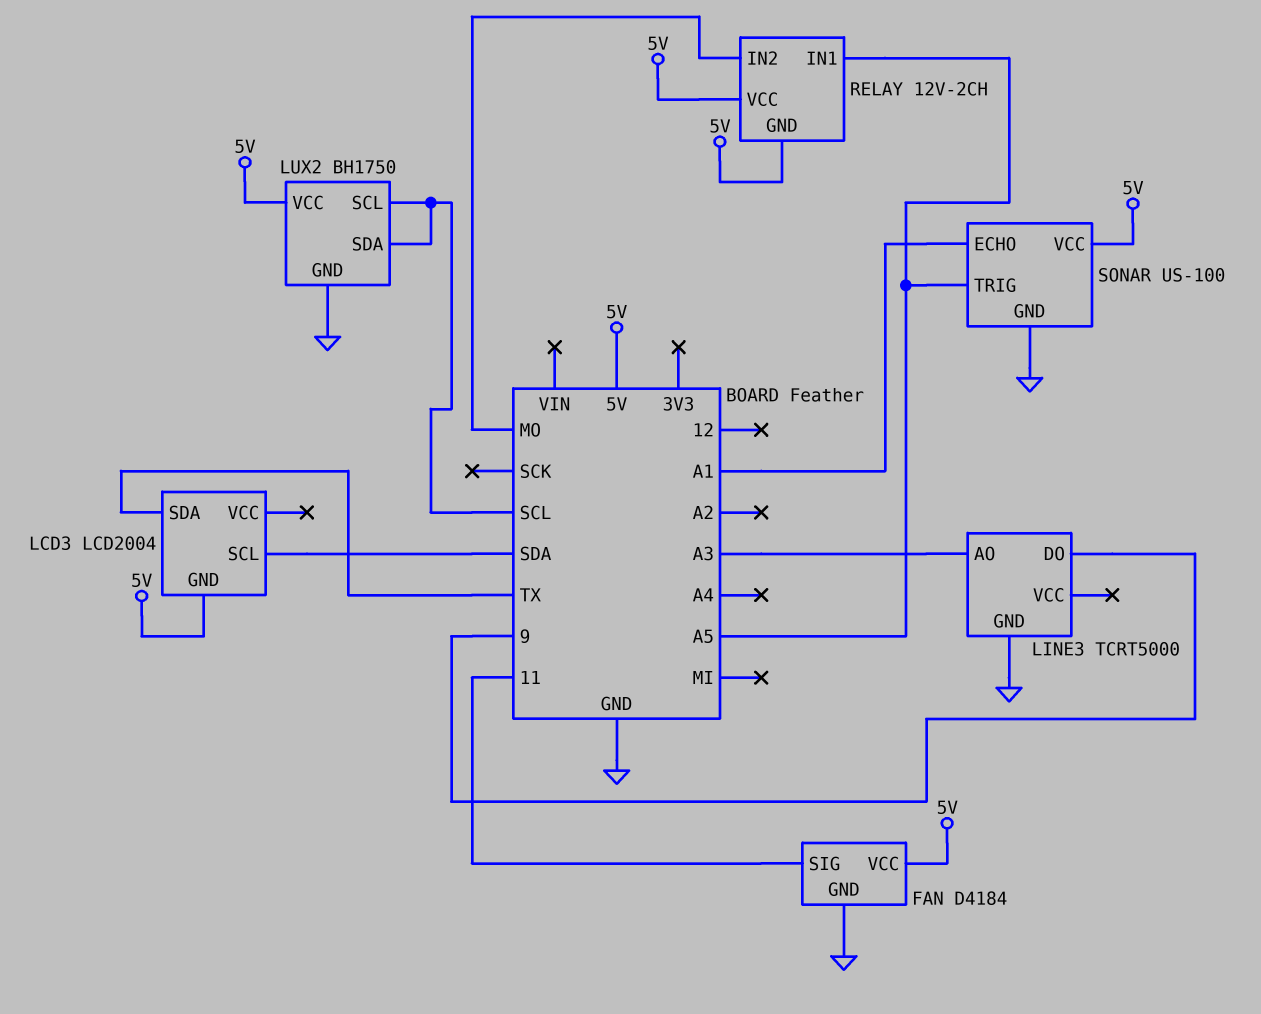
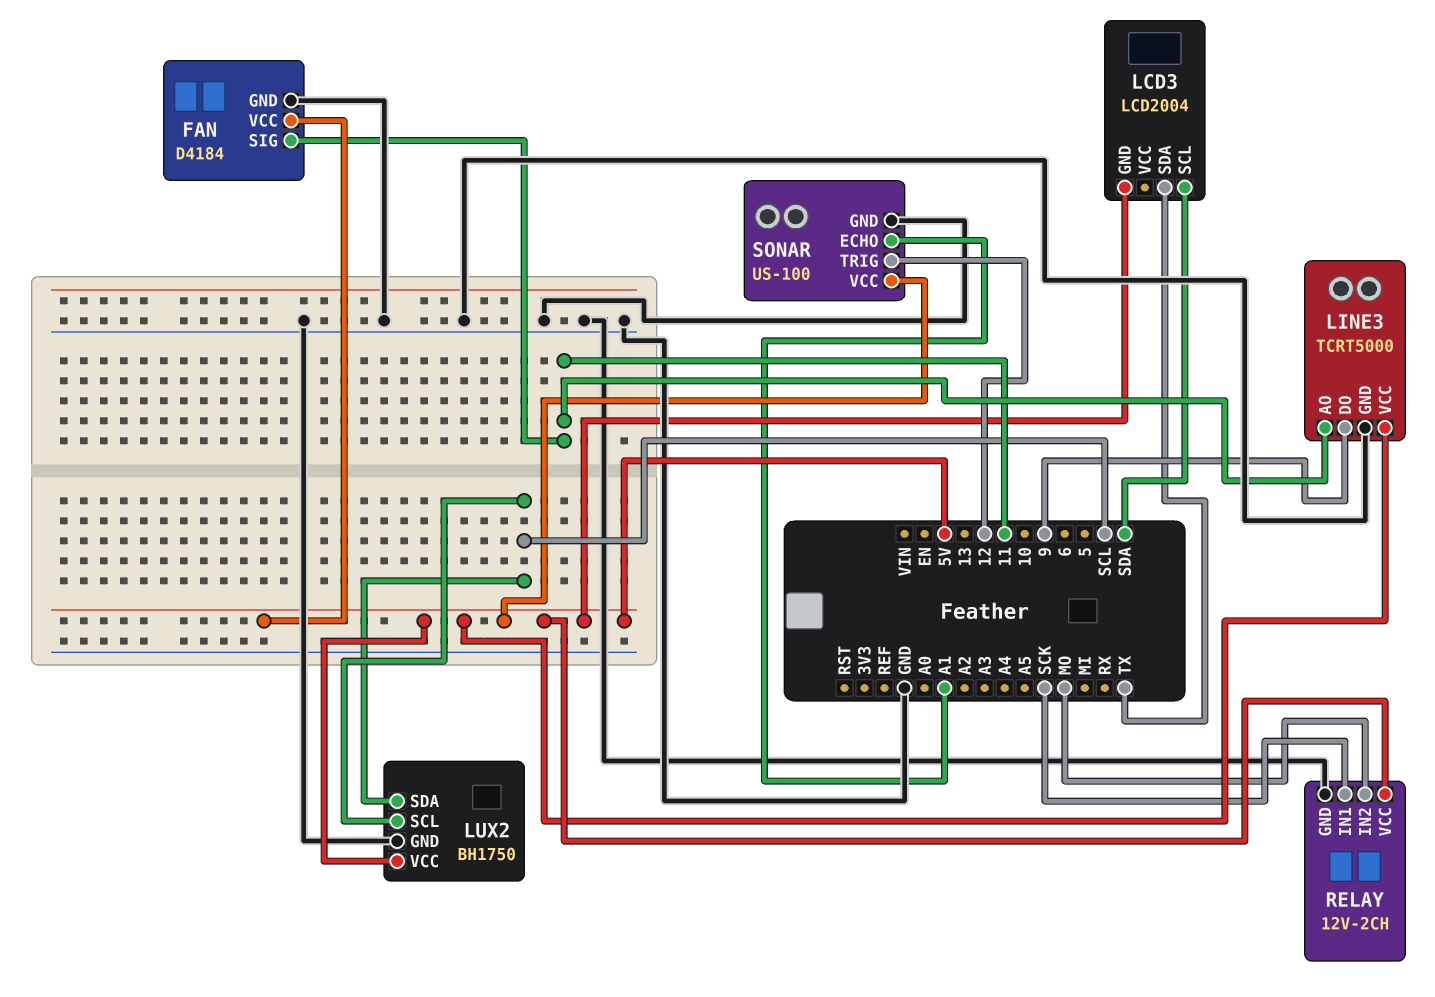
LINE3 pin AO: A3 -> 11
LINE3 pin VCC: none -> 5V
RELAY pin GND: 5V -> GND
RELAY pin IN1: A5 -> SCK
SONAR pin TRIG: A5 -> 12

